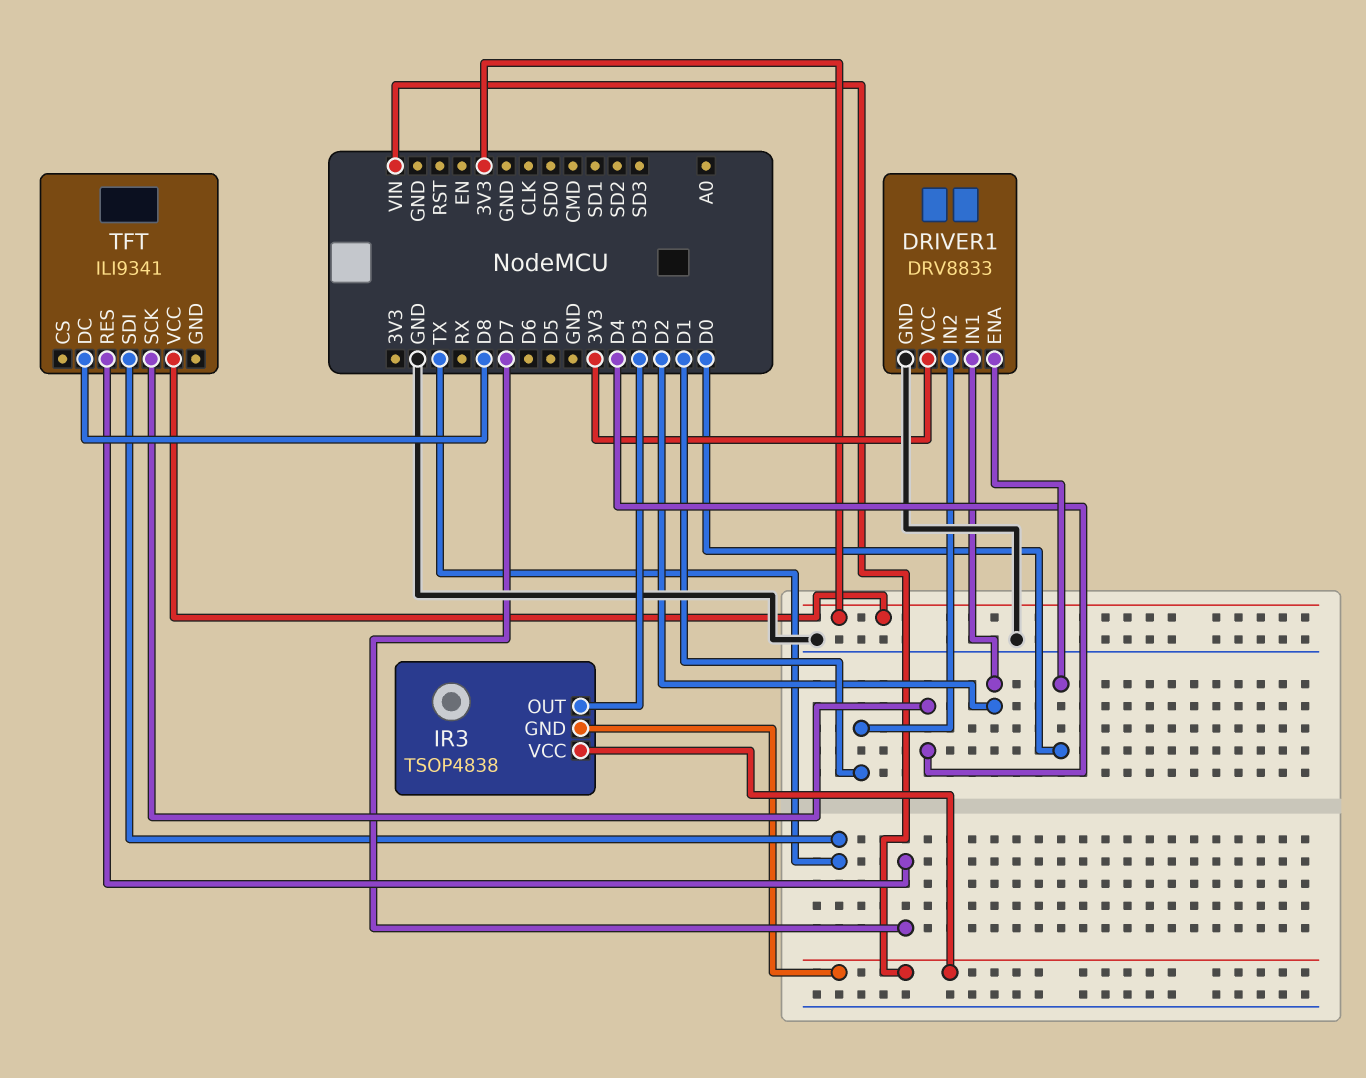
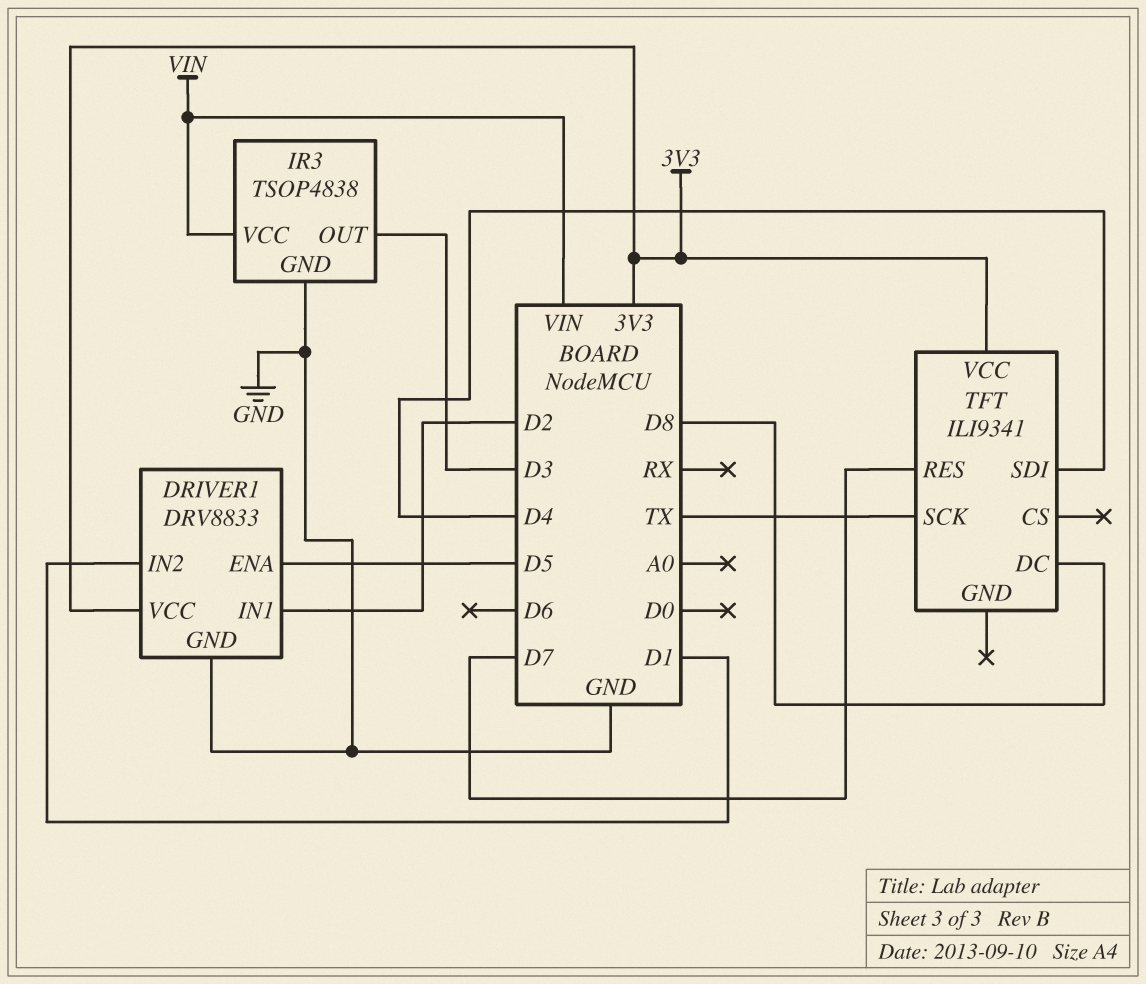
DRIVER1 pin ENA: D0 -> D5
IR3 pin GND: VIN -> GND
TFT pin SCK: D4 -> TX
TFT pin SDI: TX -> D4

